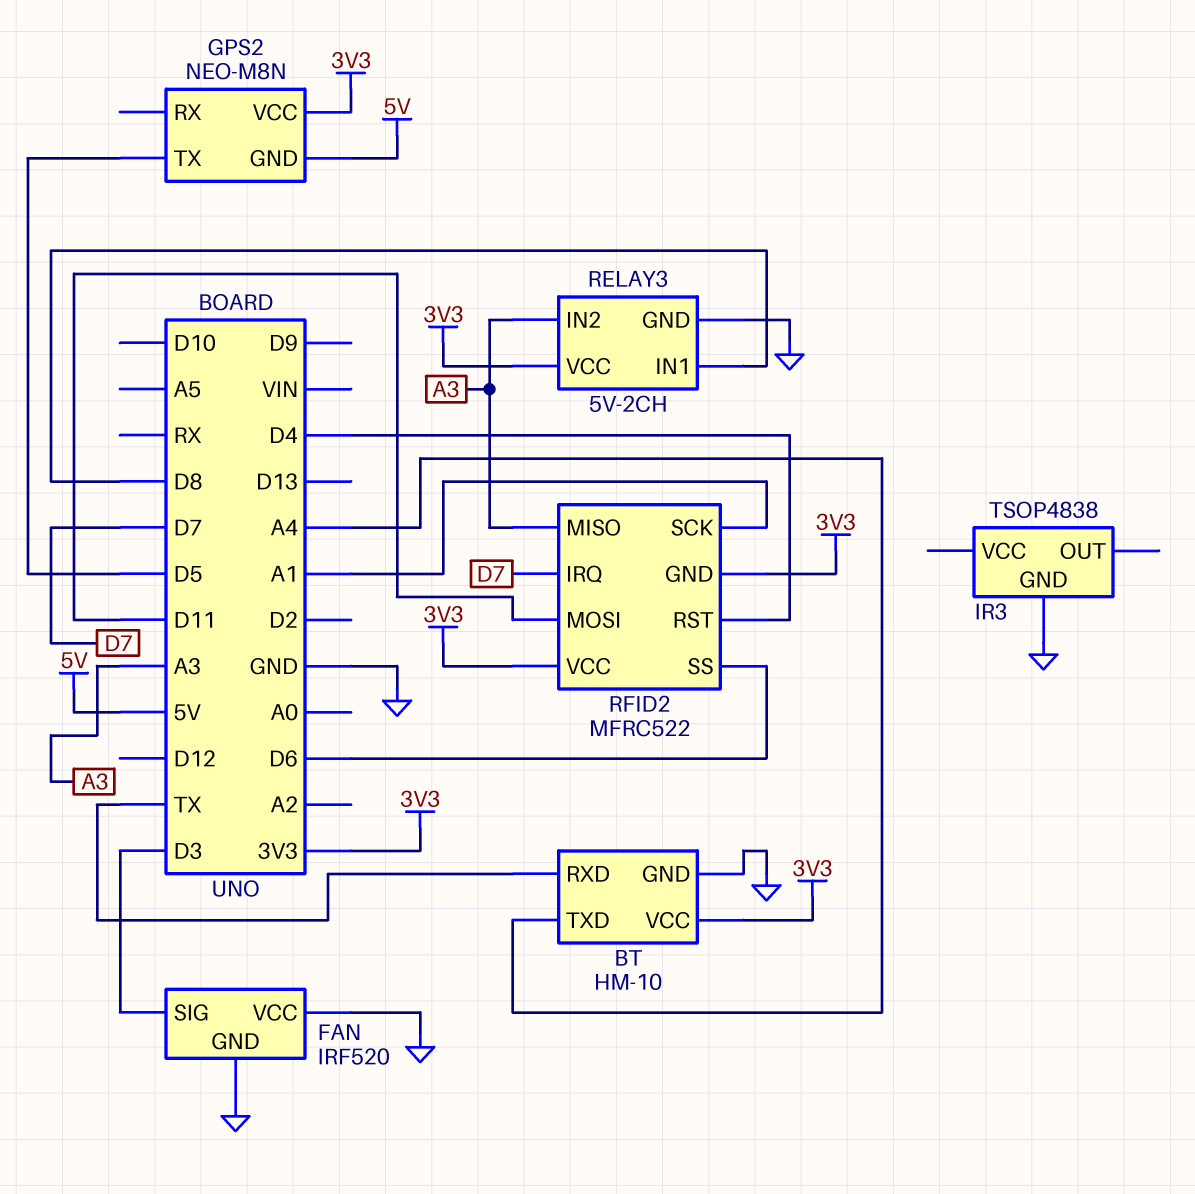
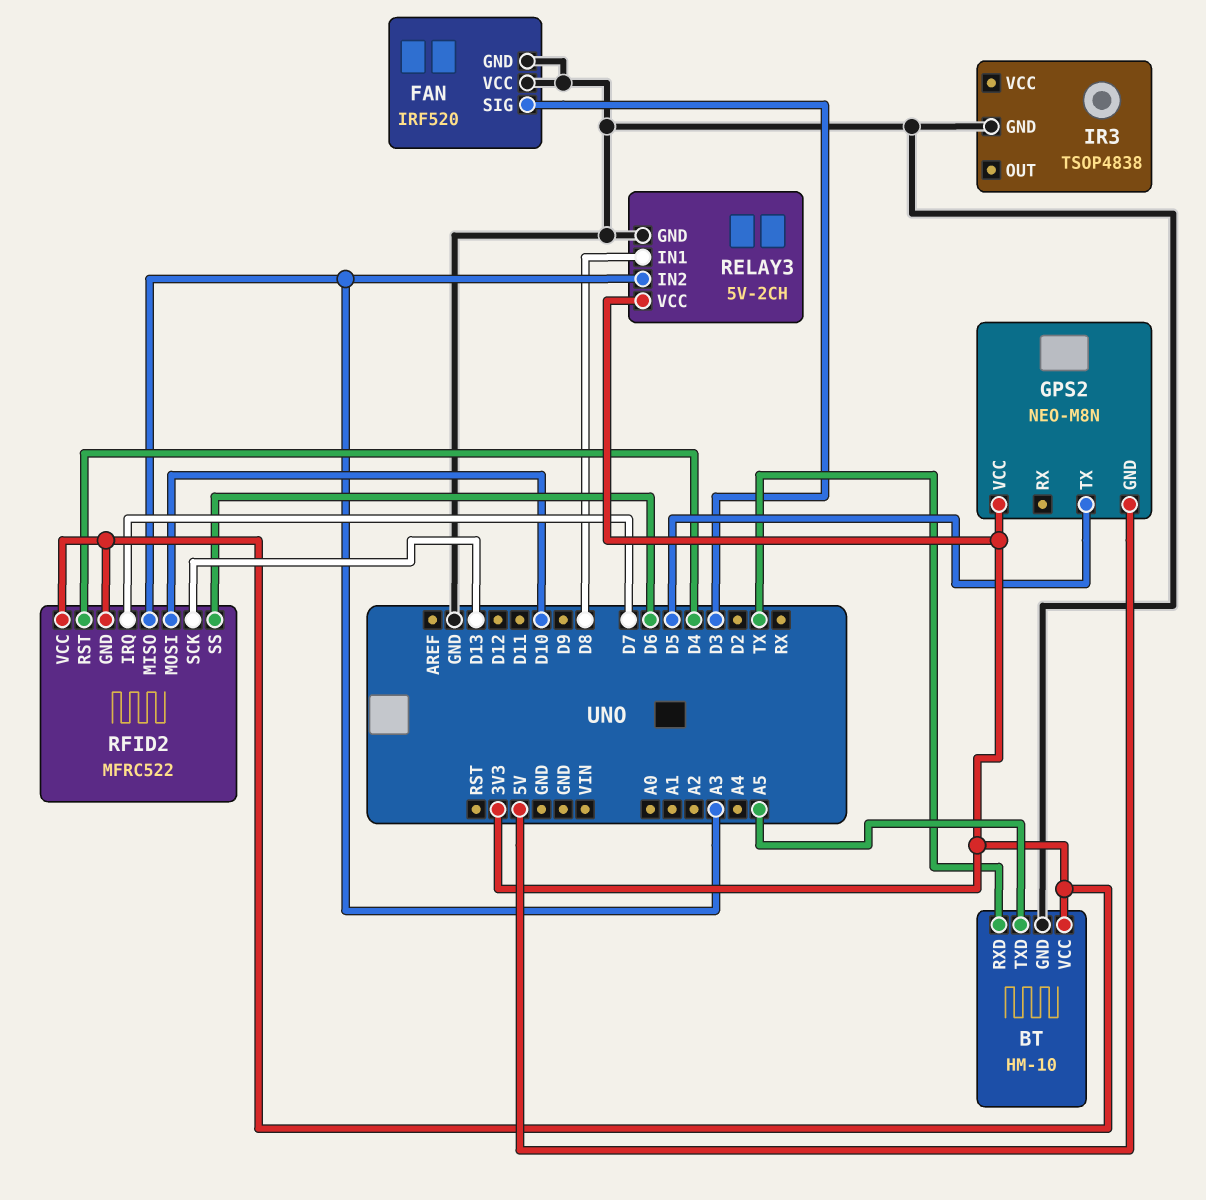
BT pin TXD: A4 -> A5
RFID2 pin MOSI: D11 -> D10
RFID2 pin SCK: A1 -> D13

